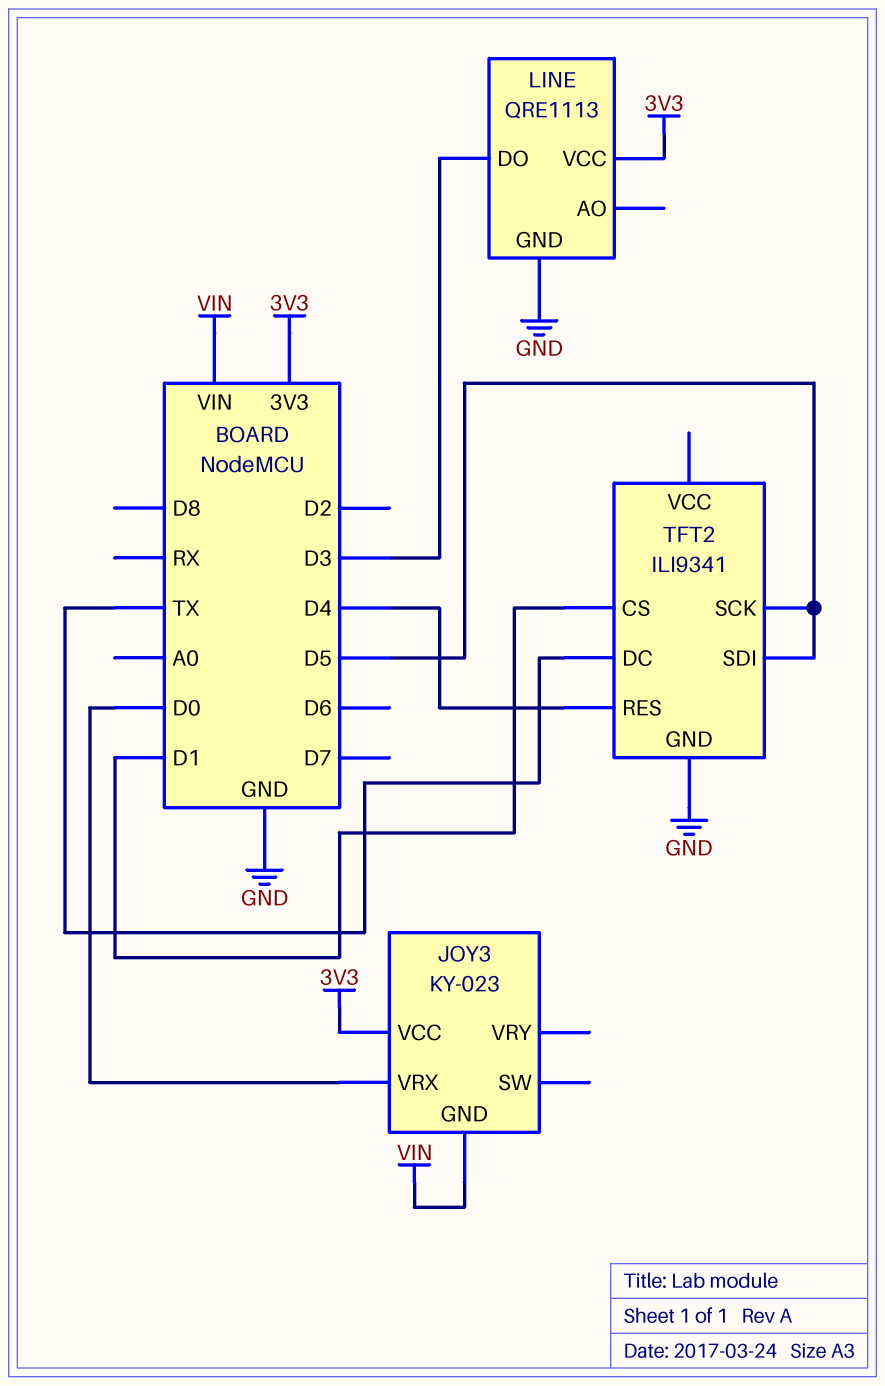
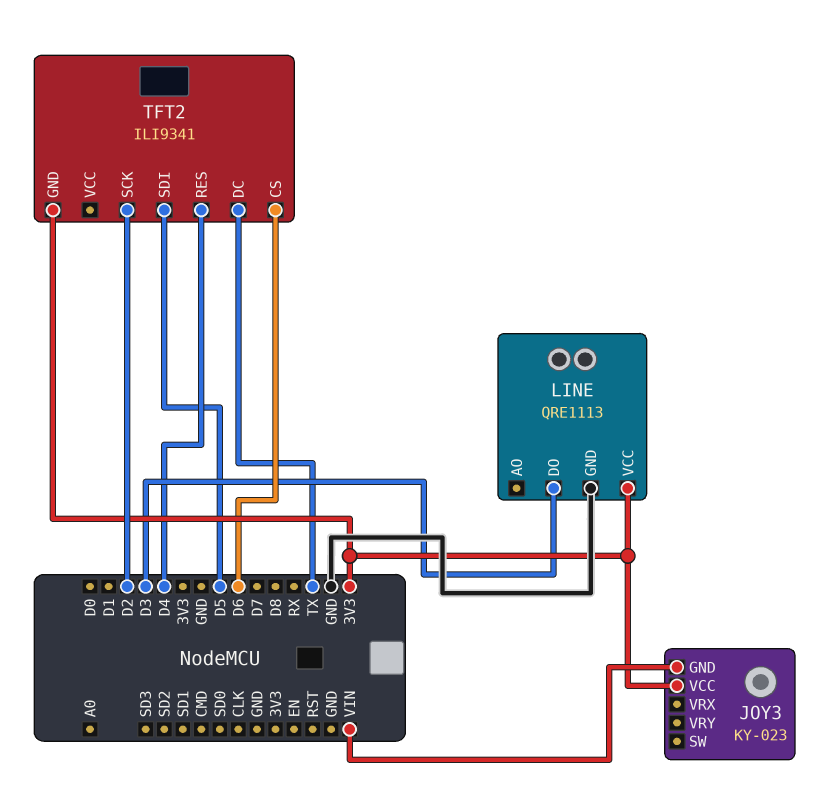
JOY3 pin VRX: D0 -> none
TFT2 pin CS: D1 -> D6
TFT2 pin GND: GND -> 3V3
TFT2 pin SCK: D5 -> D2

